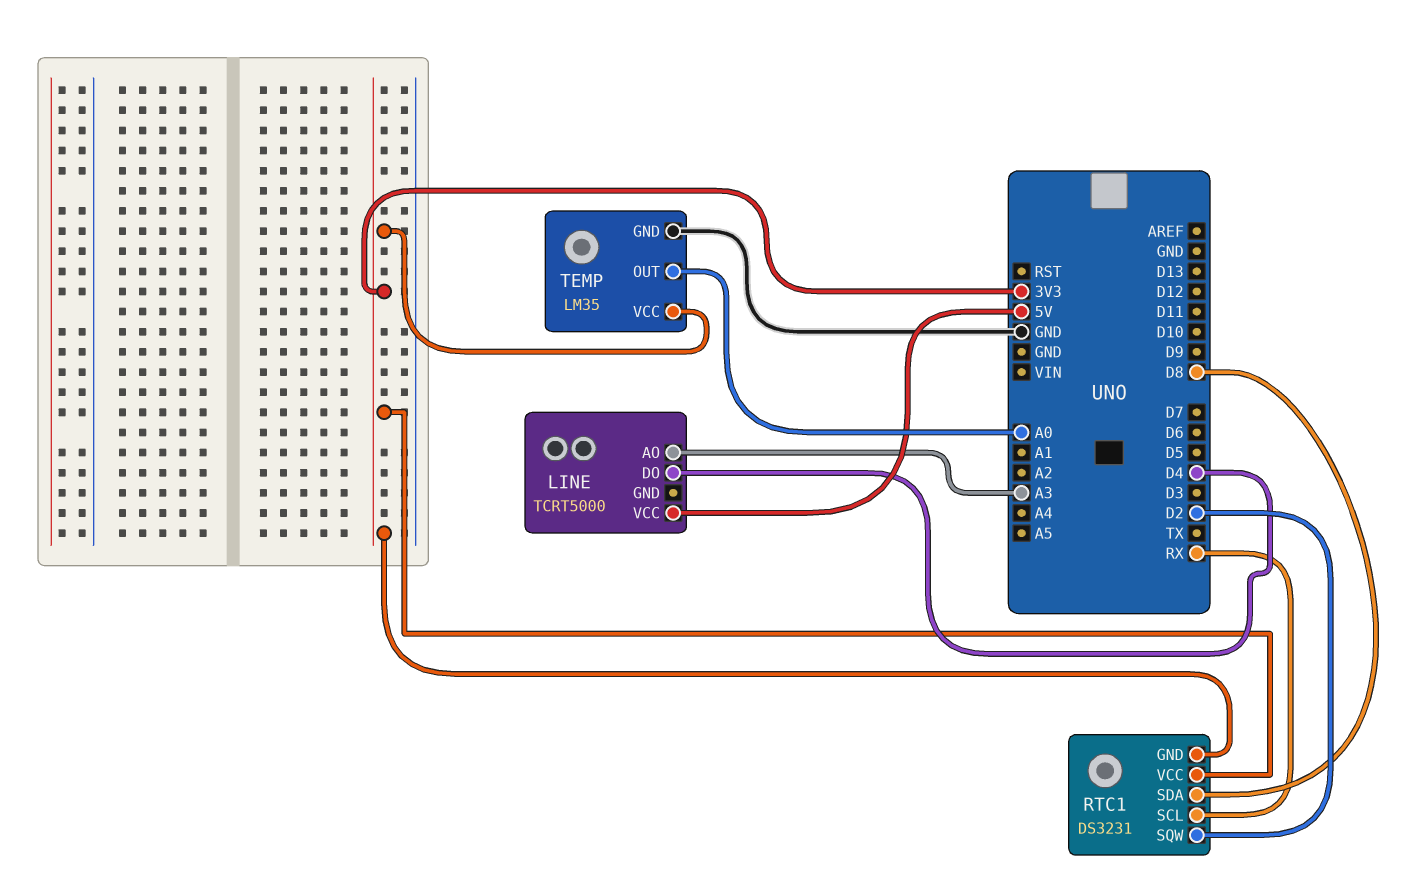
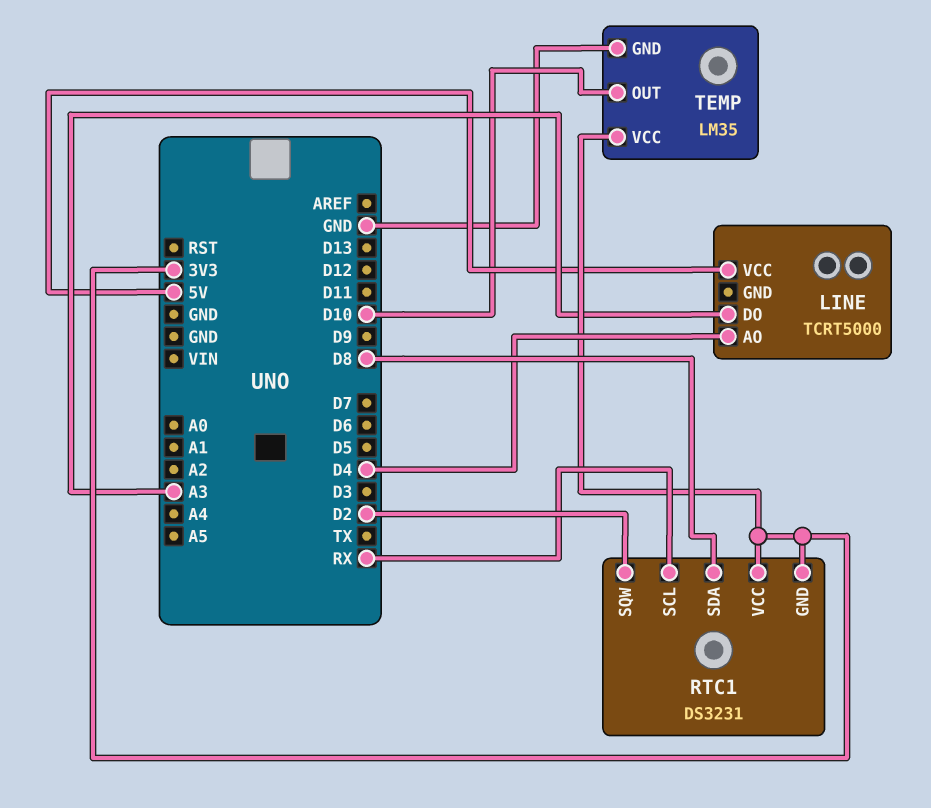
LINE pin AO: A3 -> D4
LINE pin DO: D4 -> A3
TEMP pin OUT: A0 -> D10

